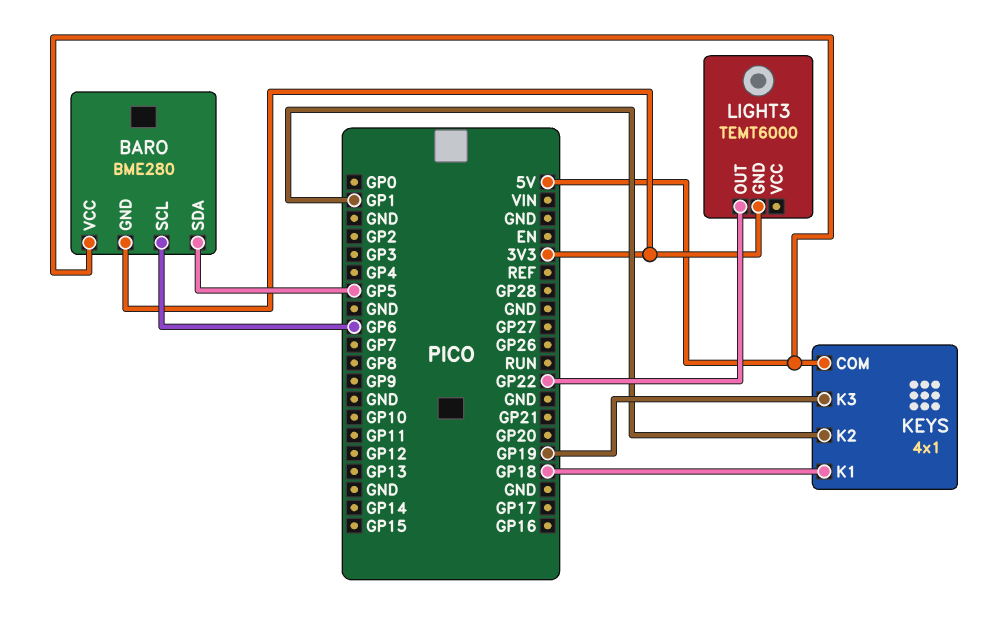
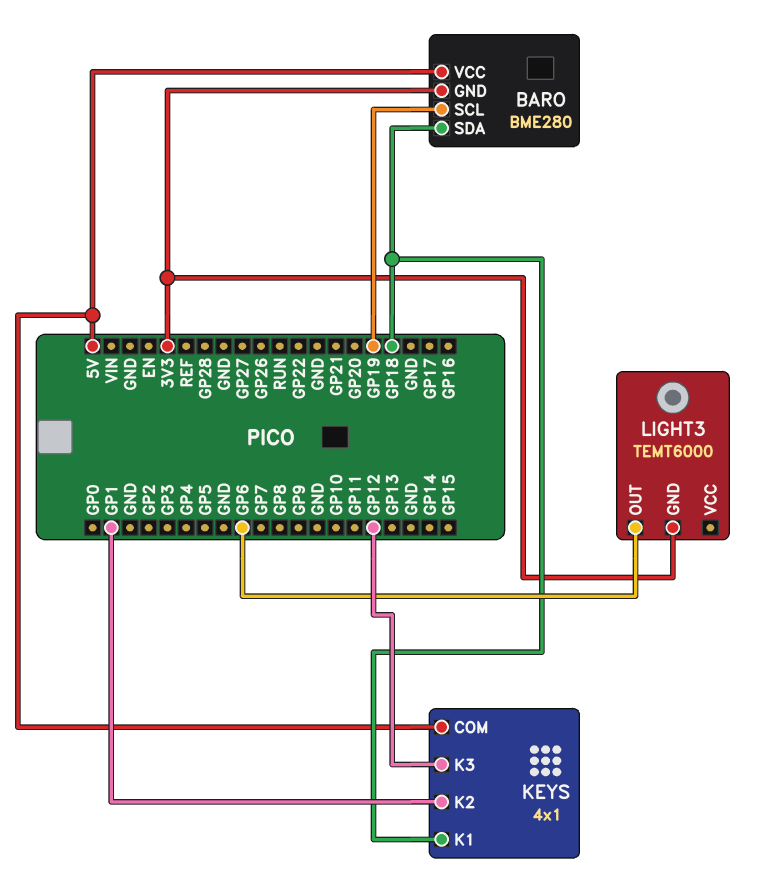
BARO pin SCL: GP6 -> GP19
BARO pin SDA: GP5 -> GP18
KEYS pin K3: GP19 -> GP12
LIGHT3 pin OUT: GP22 -> GP6

